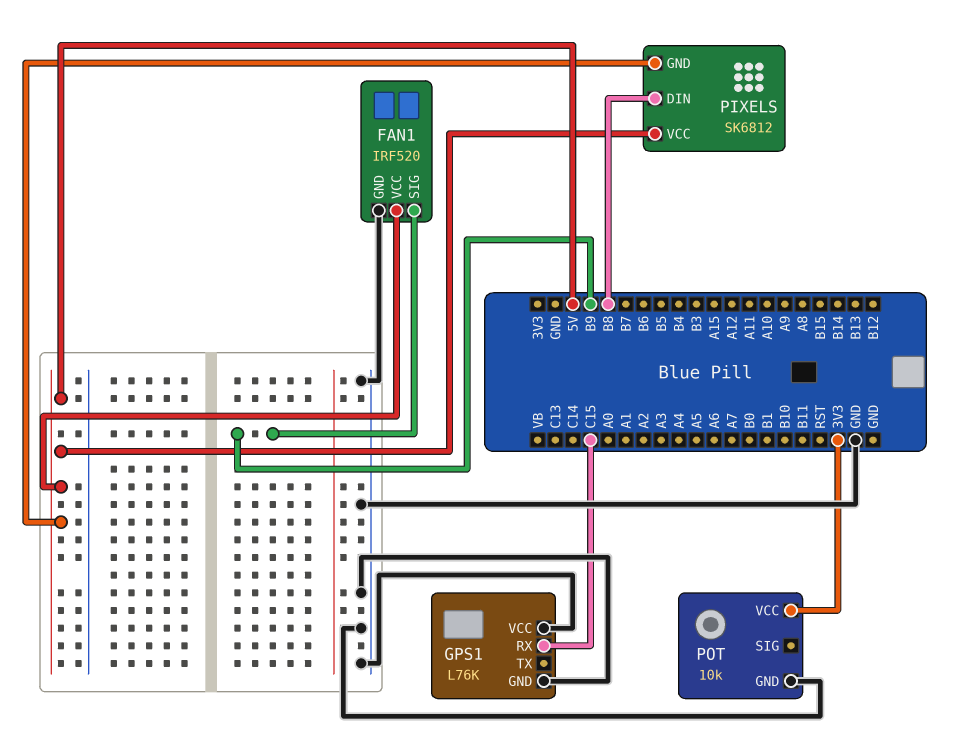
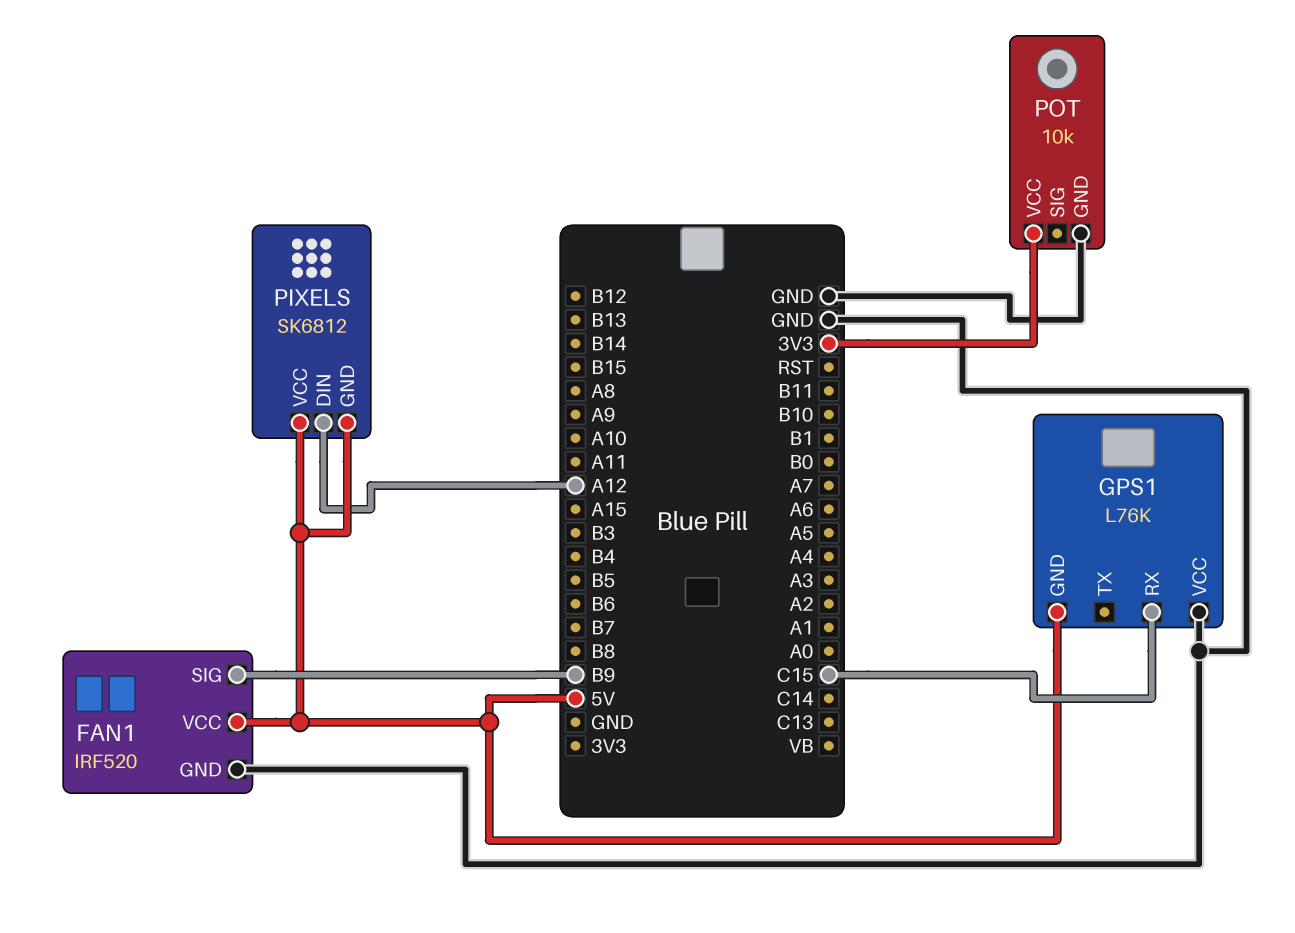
GPS1 pin GND: GND -> 5V
PIXELS pin DIN: B8 -> A12

